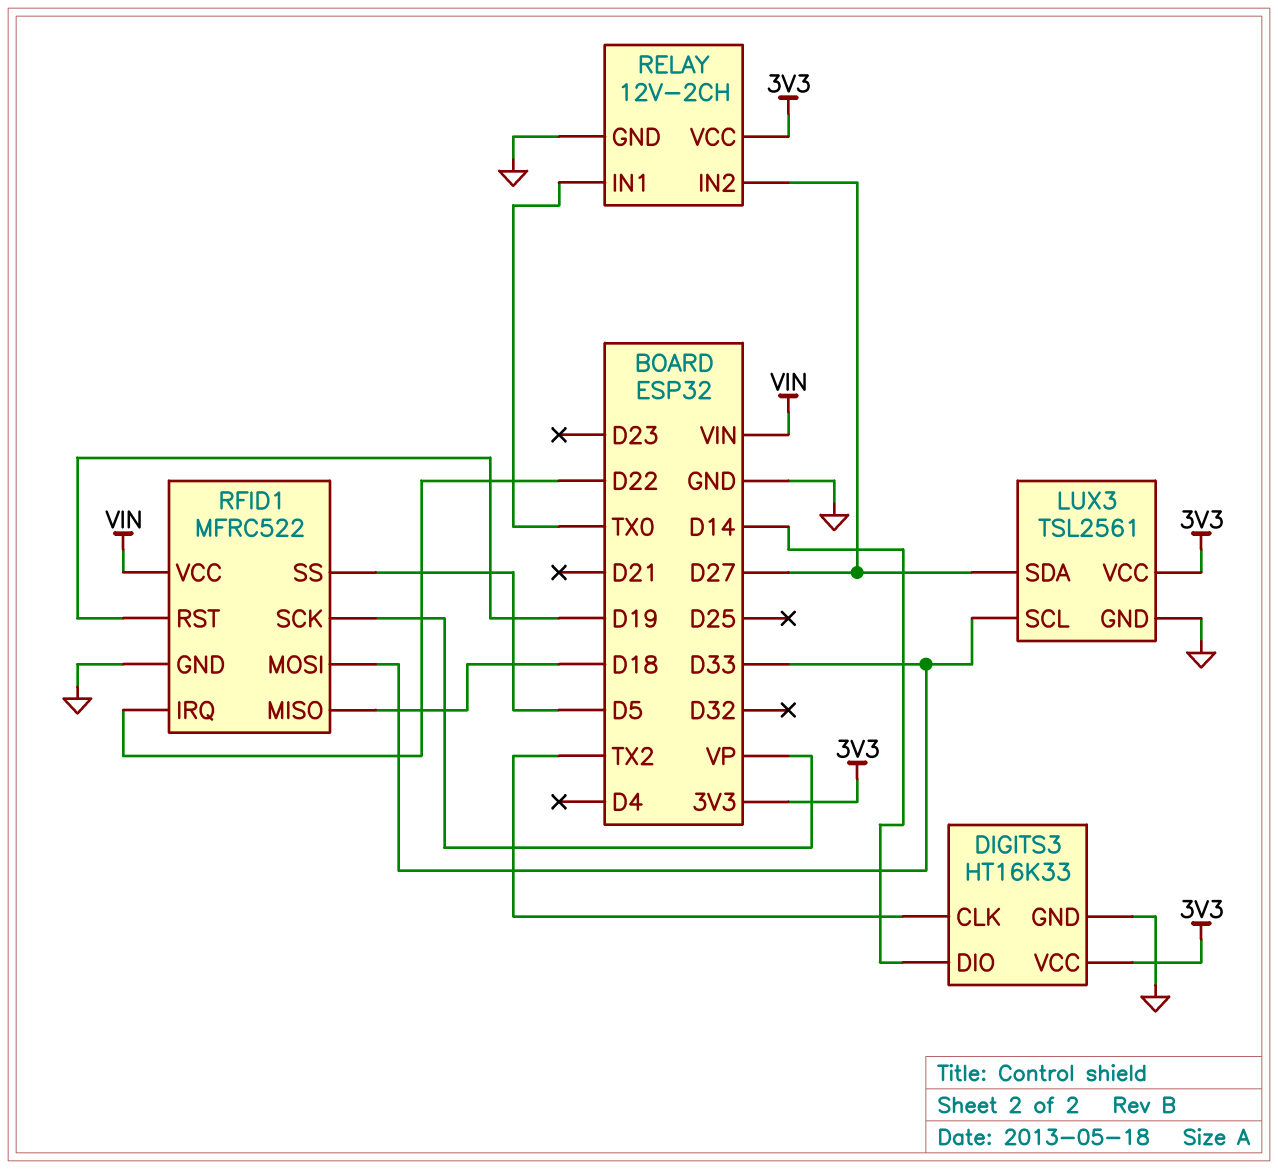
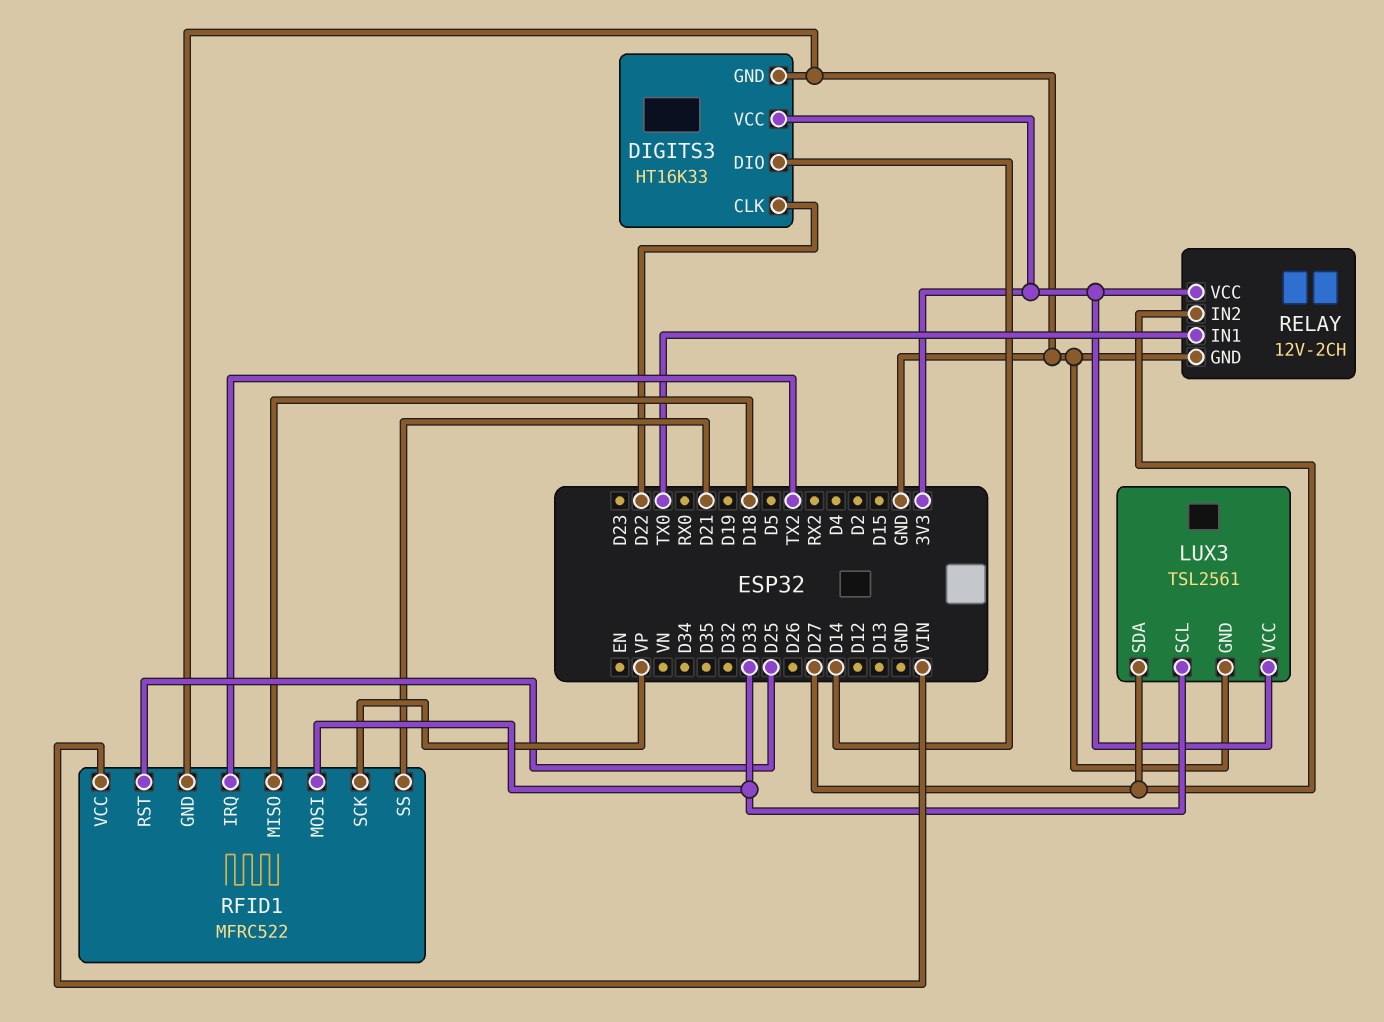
DIGITS3 pin CLK: TX2 -> D22
RFID1 pin IRQ: D22 -> TX2
RFID1 pin RST: D19 -> D25
RFID1 pin SS: D5 -> D21

